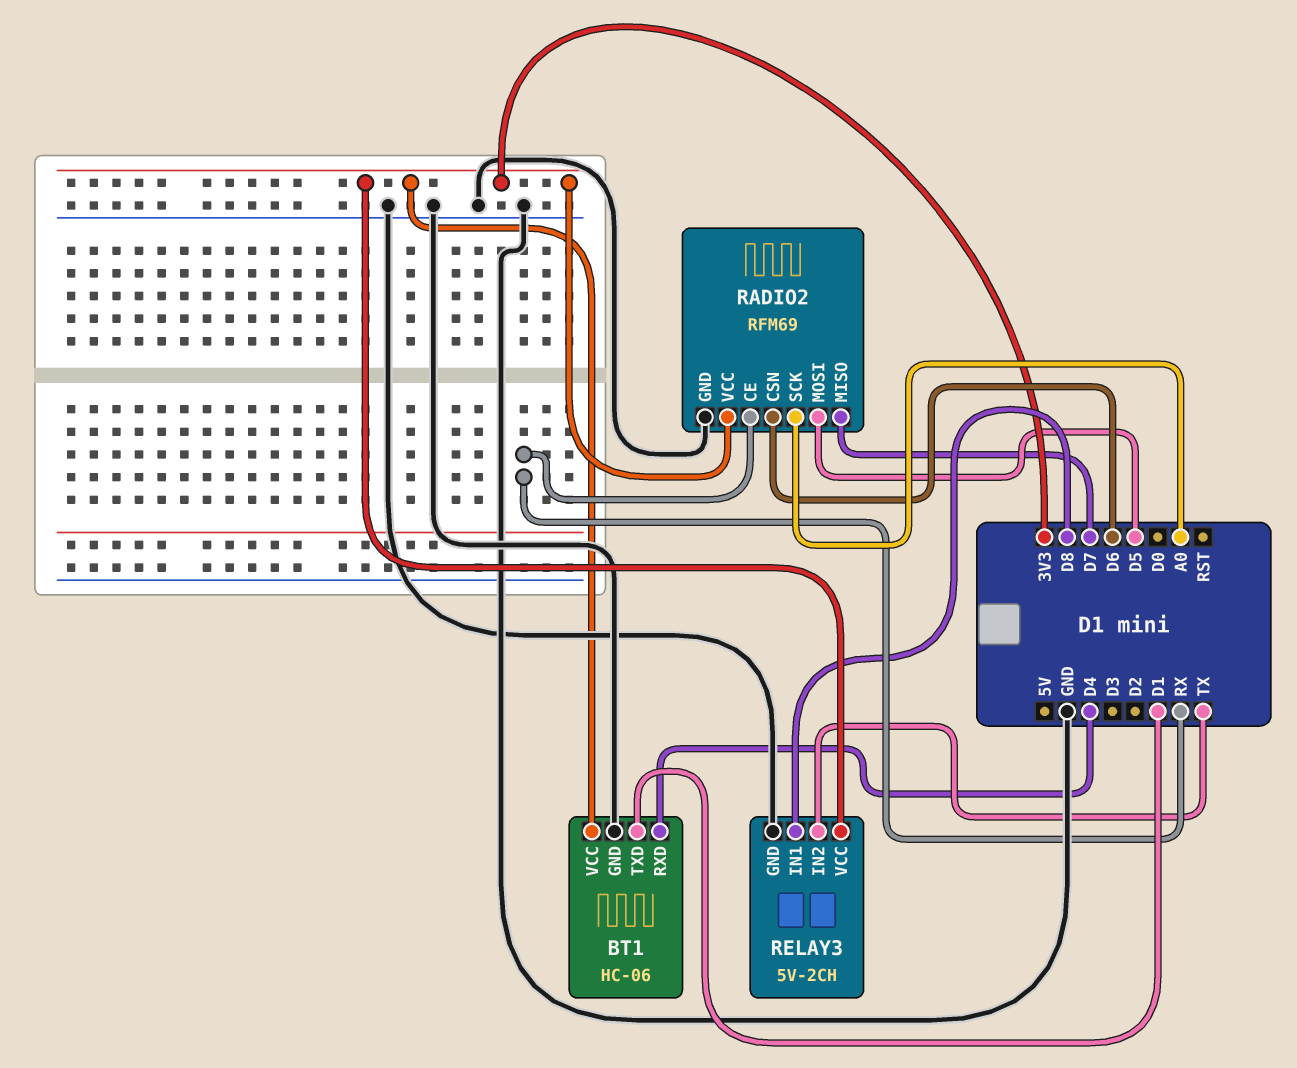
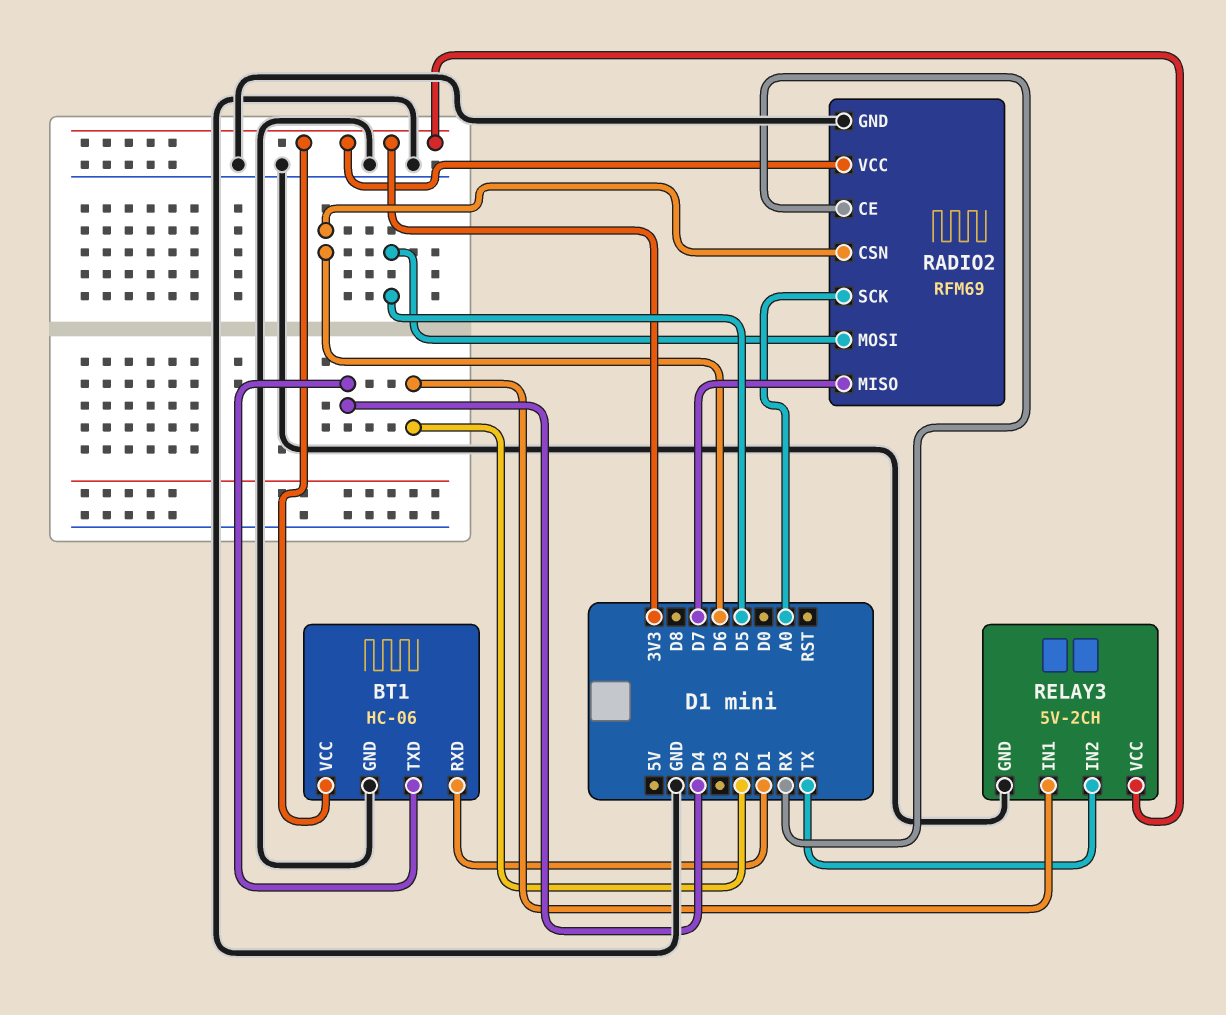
BT1 pin RXD: D4 -> D1
BT1 pin TXD: D1 -> D4
RELAY3 pin IN1: D8 -> D2

